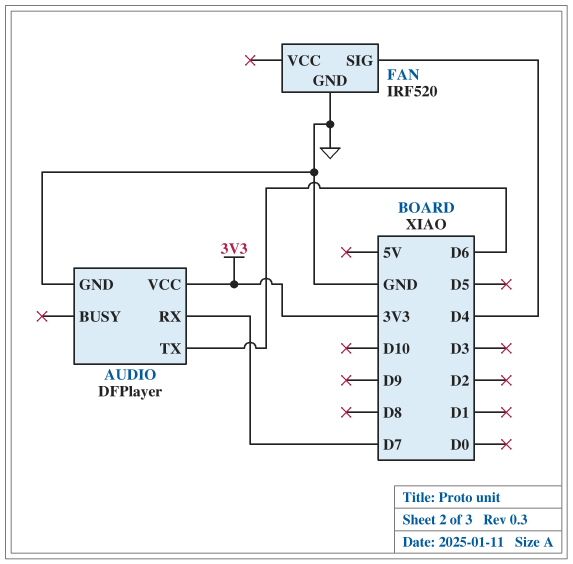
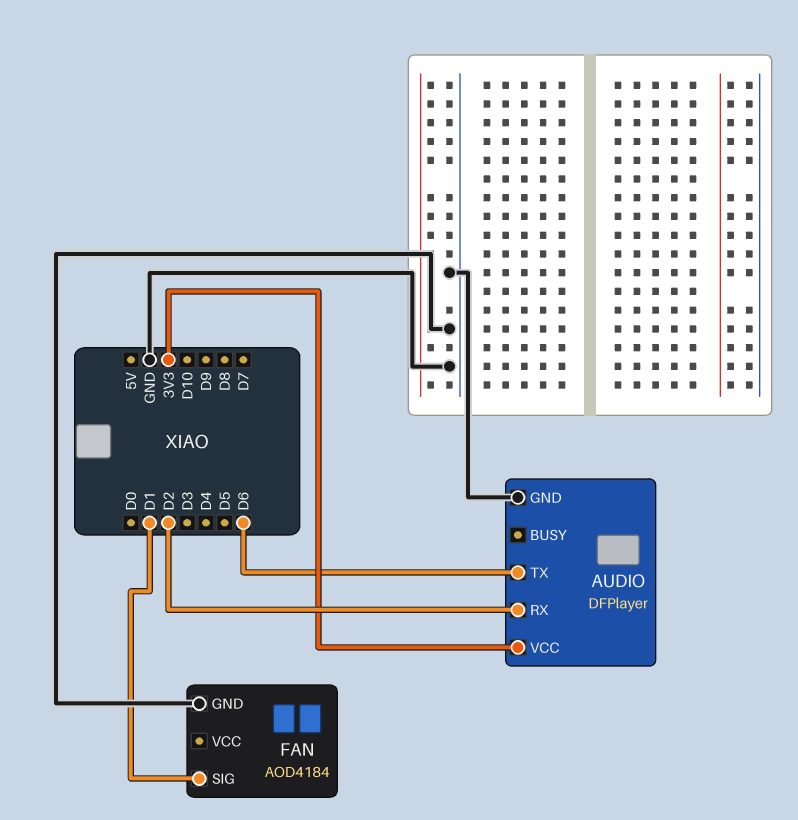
AUDIO pin RX: D7 -> D2
FAN: IRF520 -> AOD4184
FAN pin SIG: D4 -> D1

